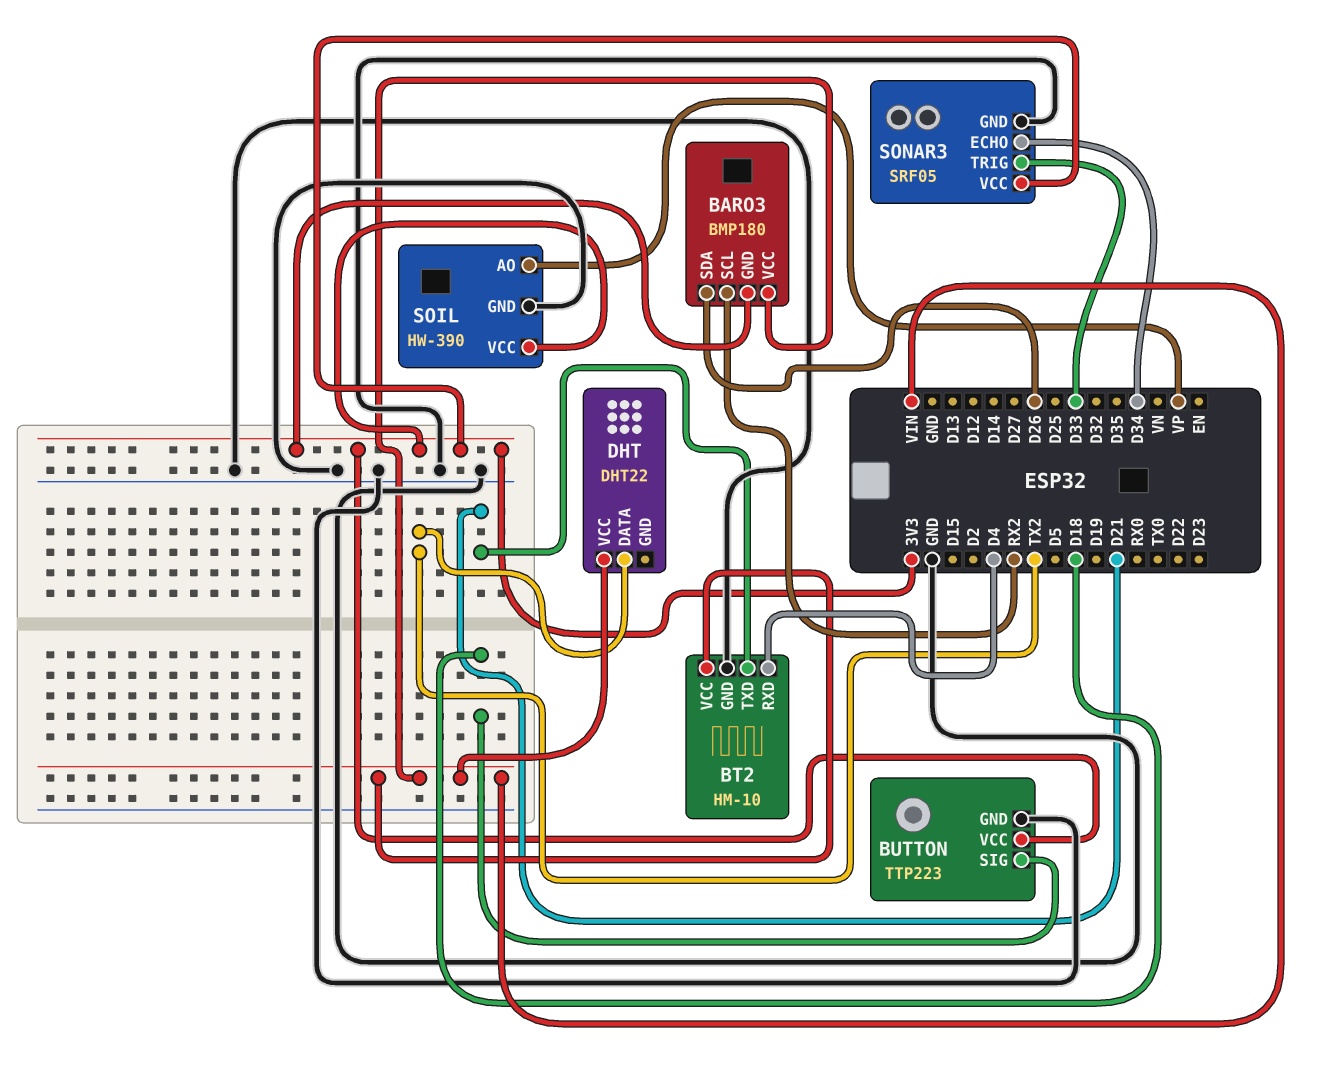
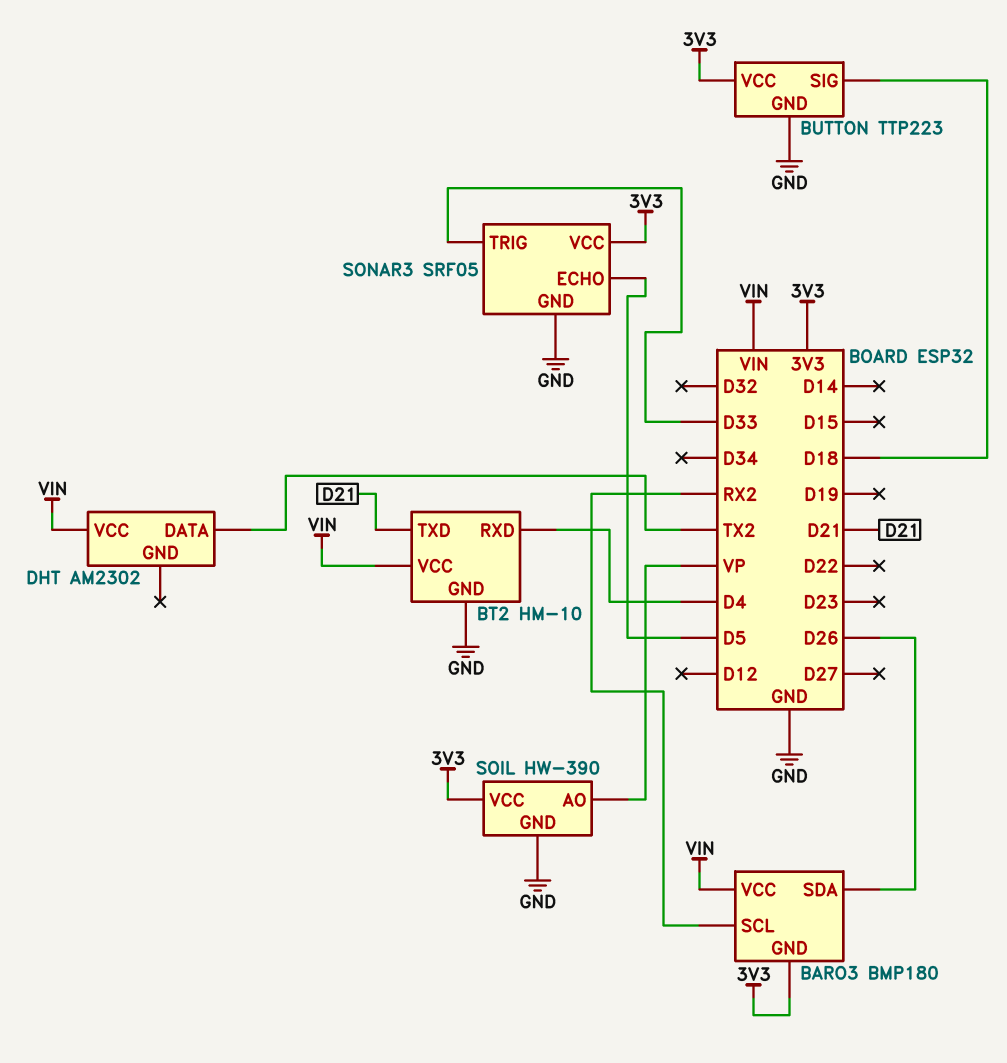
DHT: DHT22 -> AM2302
SONAR3 pin ECHO: D34 -> D5

